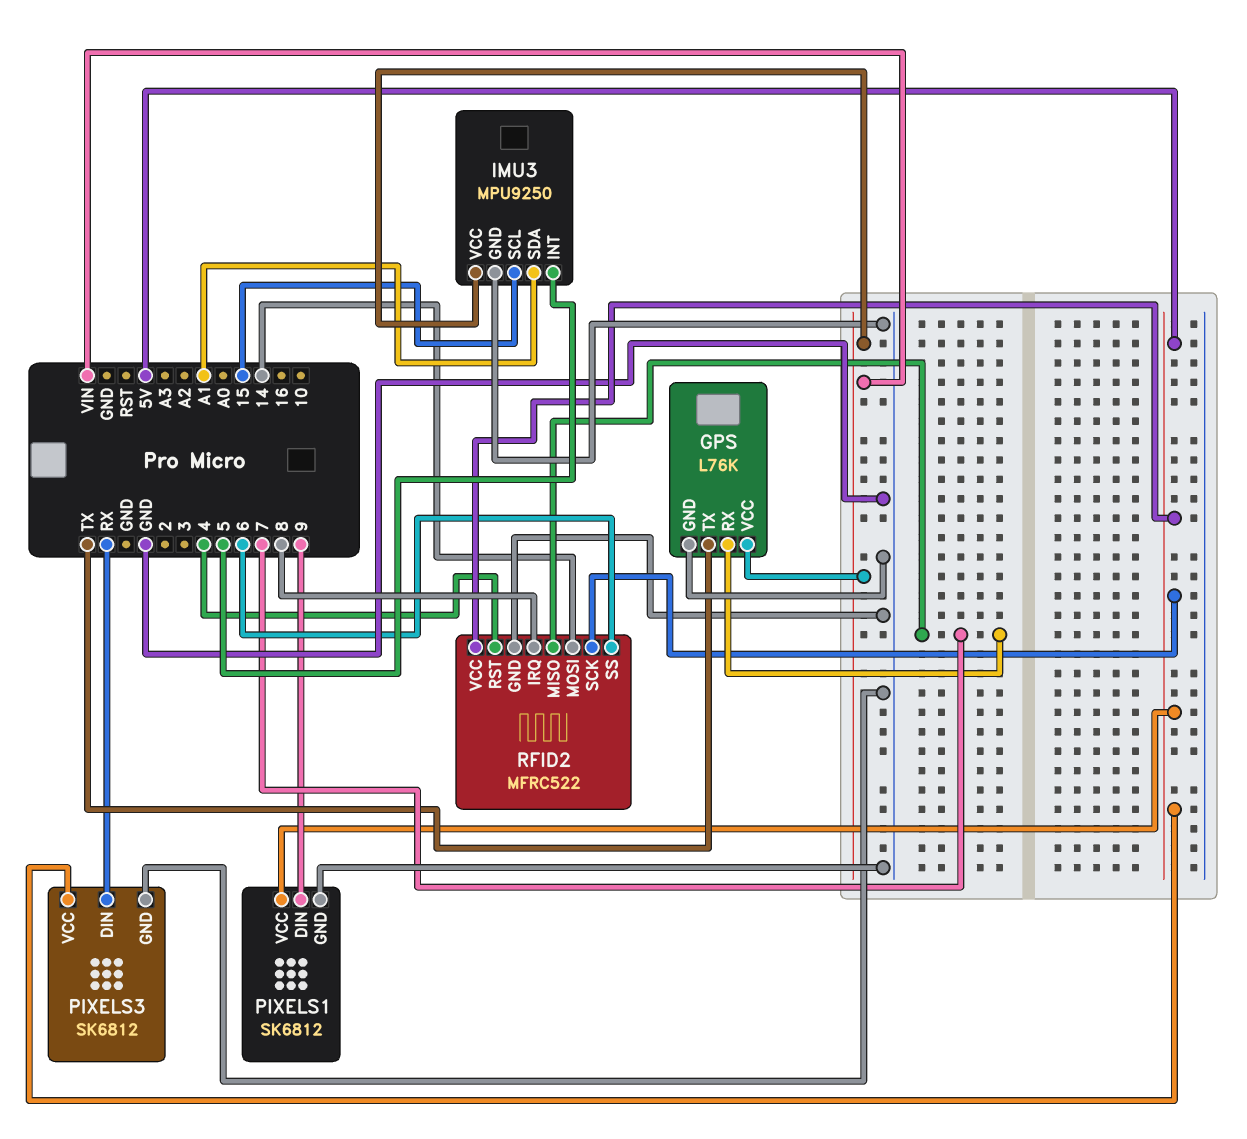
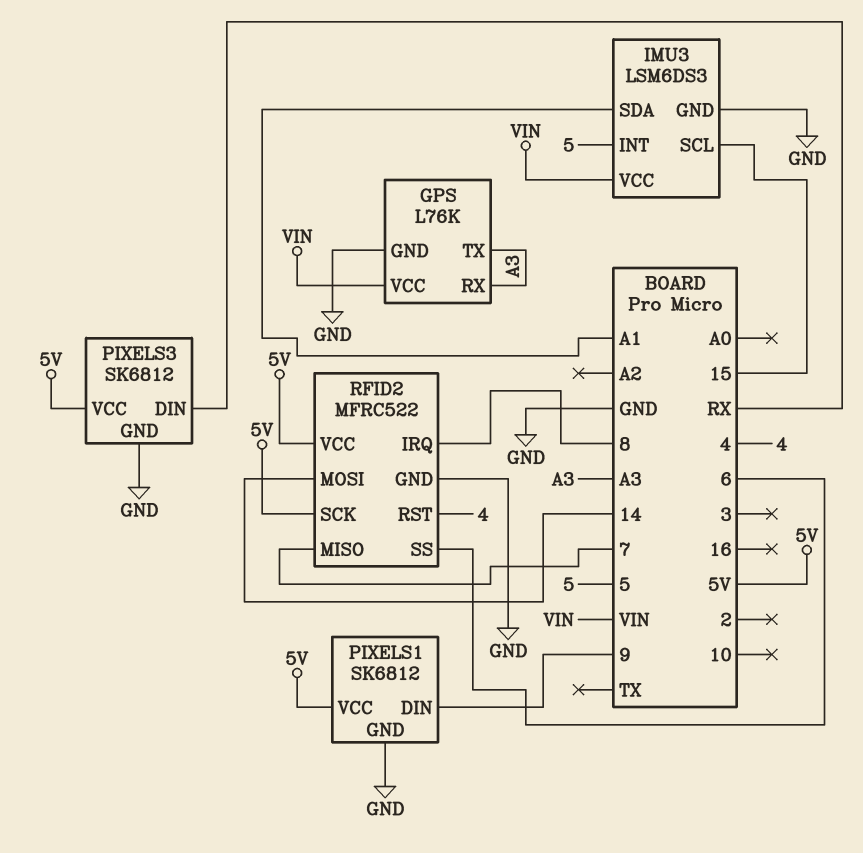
GPS pin RX: 7 -> A3
GPS pin TX: TX -> A3
IMU3: MPU9250 -> LSM6DS3

